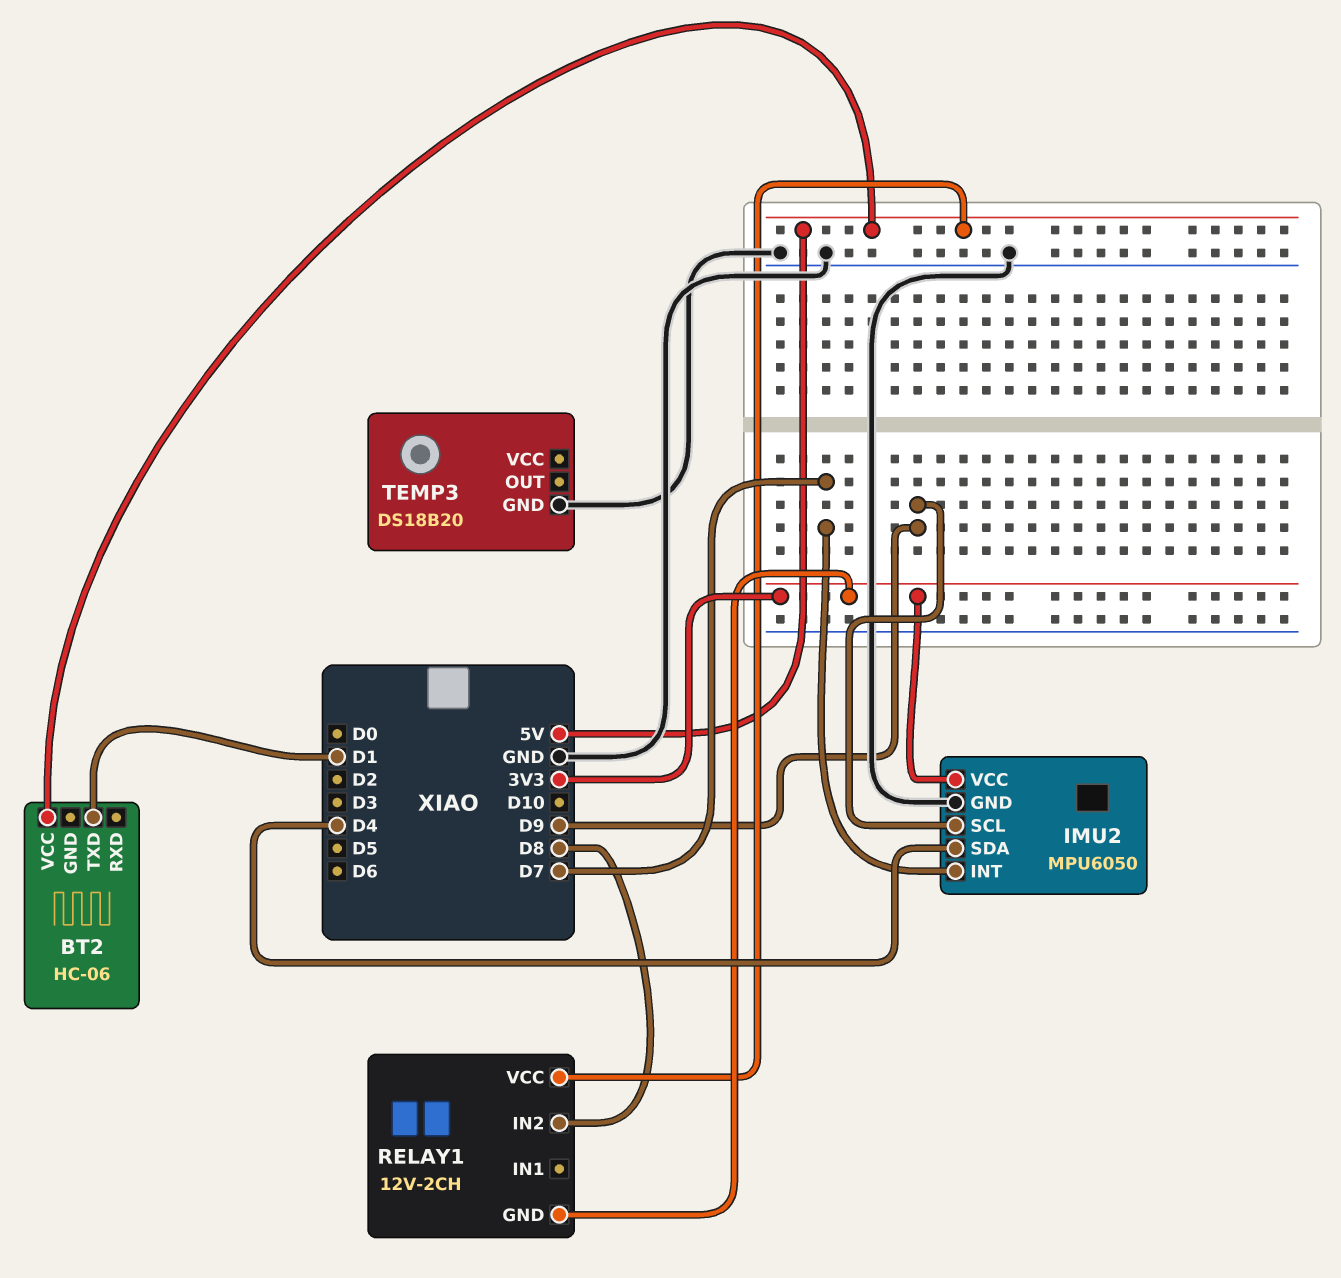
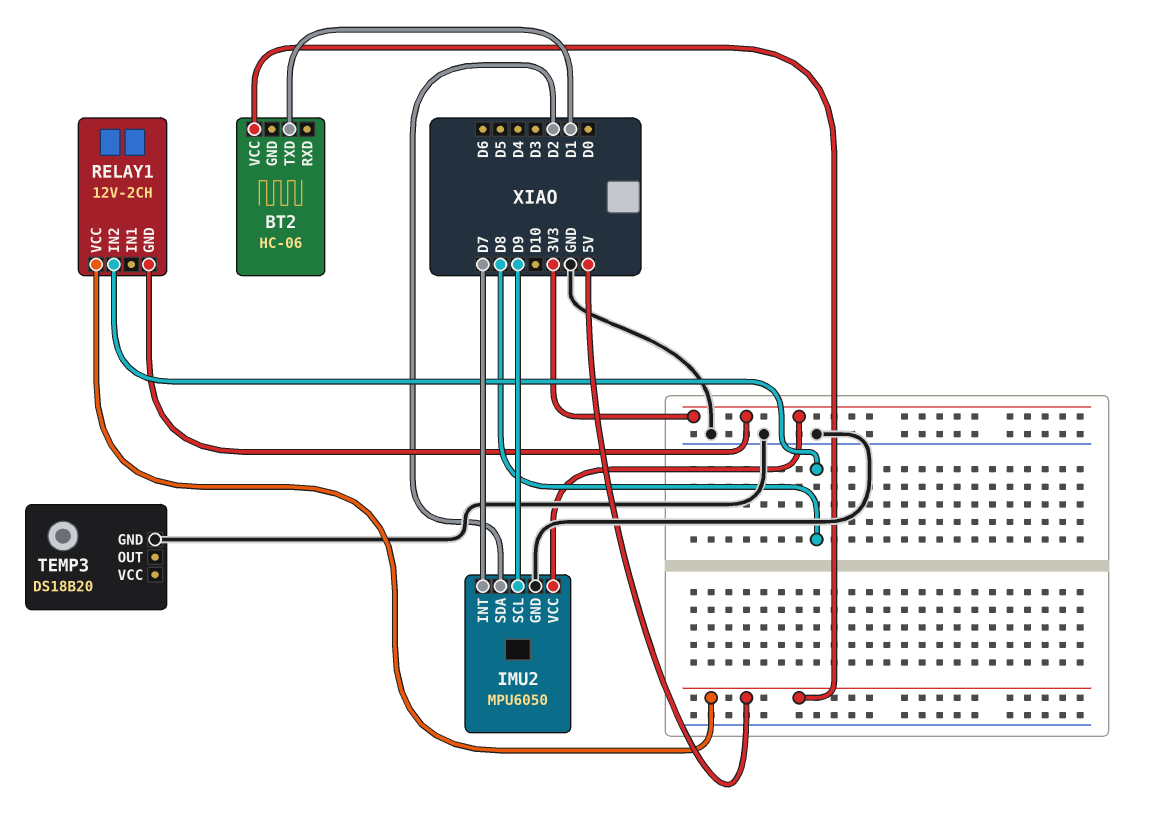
IMU2 pin SDA: D4 -> D2

